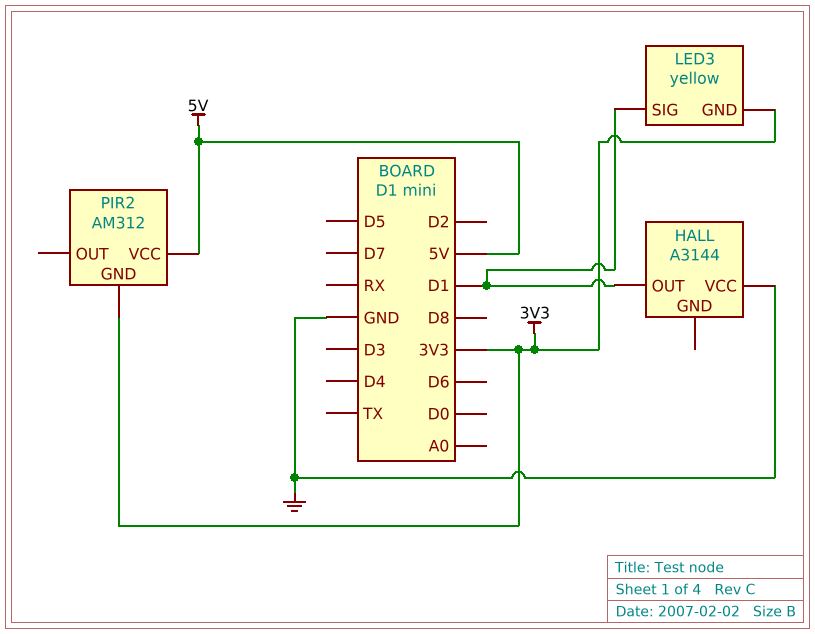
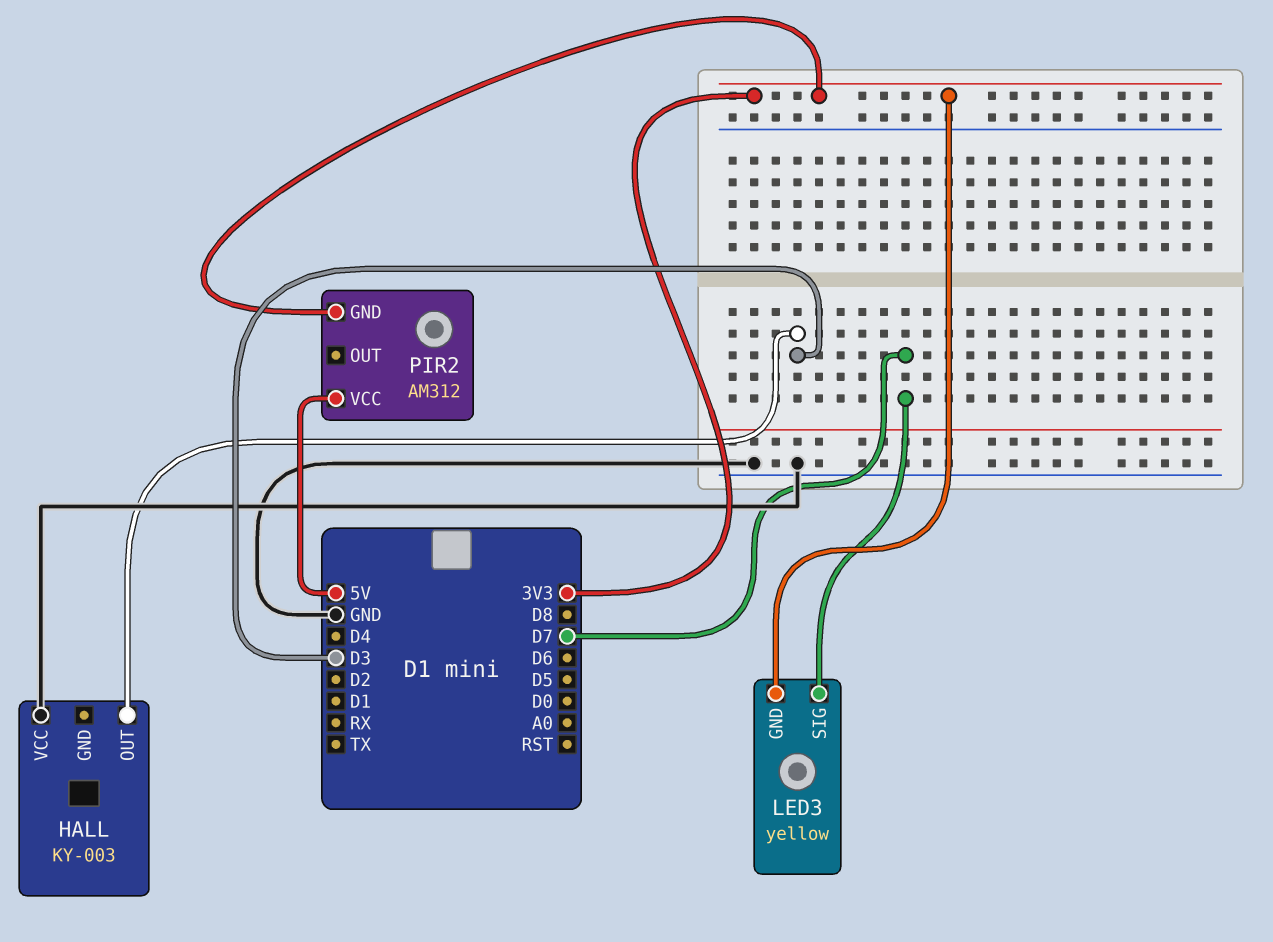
HALL: A3144 -> KY-003
HALL pin OUT: D1 -> D3
LED3 pin SIG: D1 -> D7

